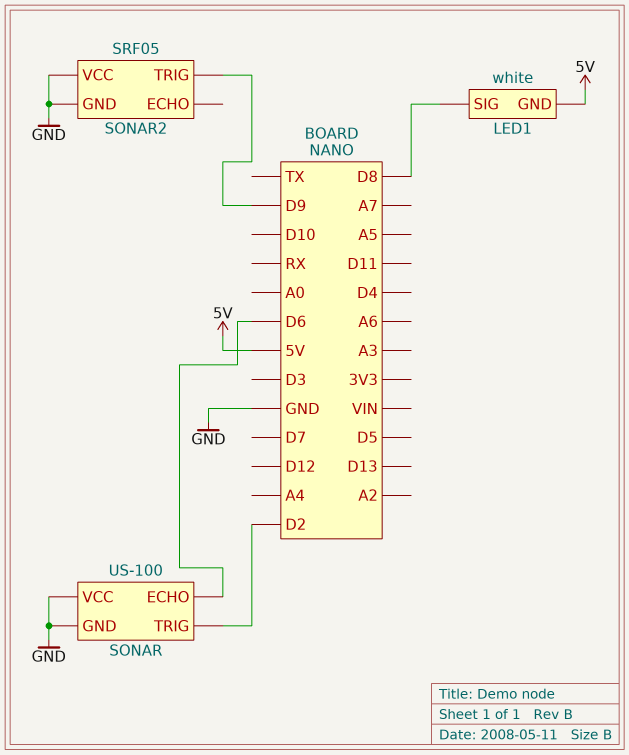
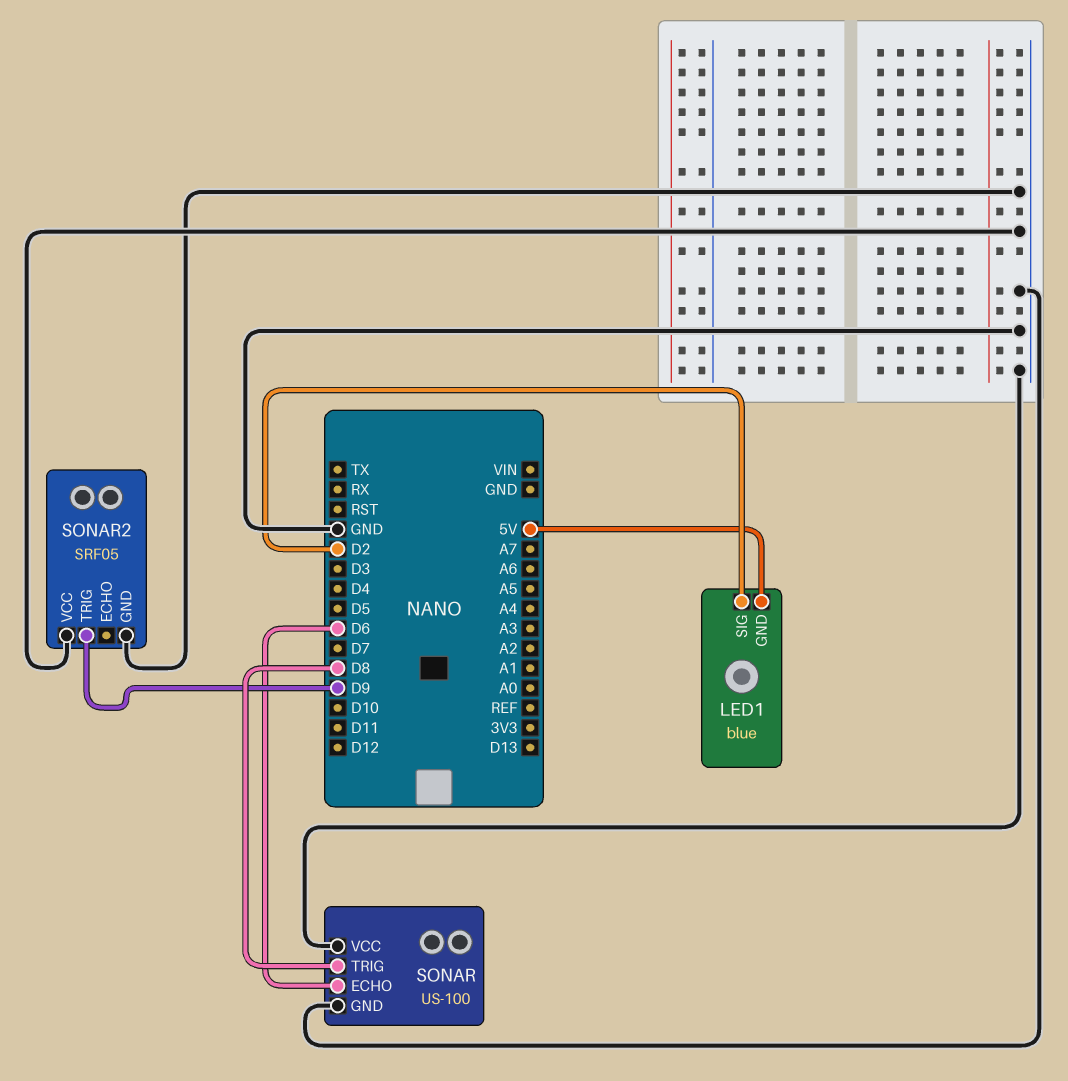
LED1: white -> blue
LED1 pin SIG: D8 -> D2
SONAR pin TRIG: D2 -> D8

